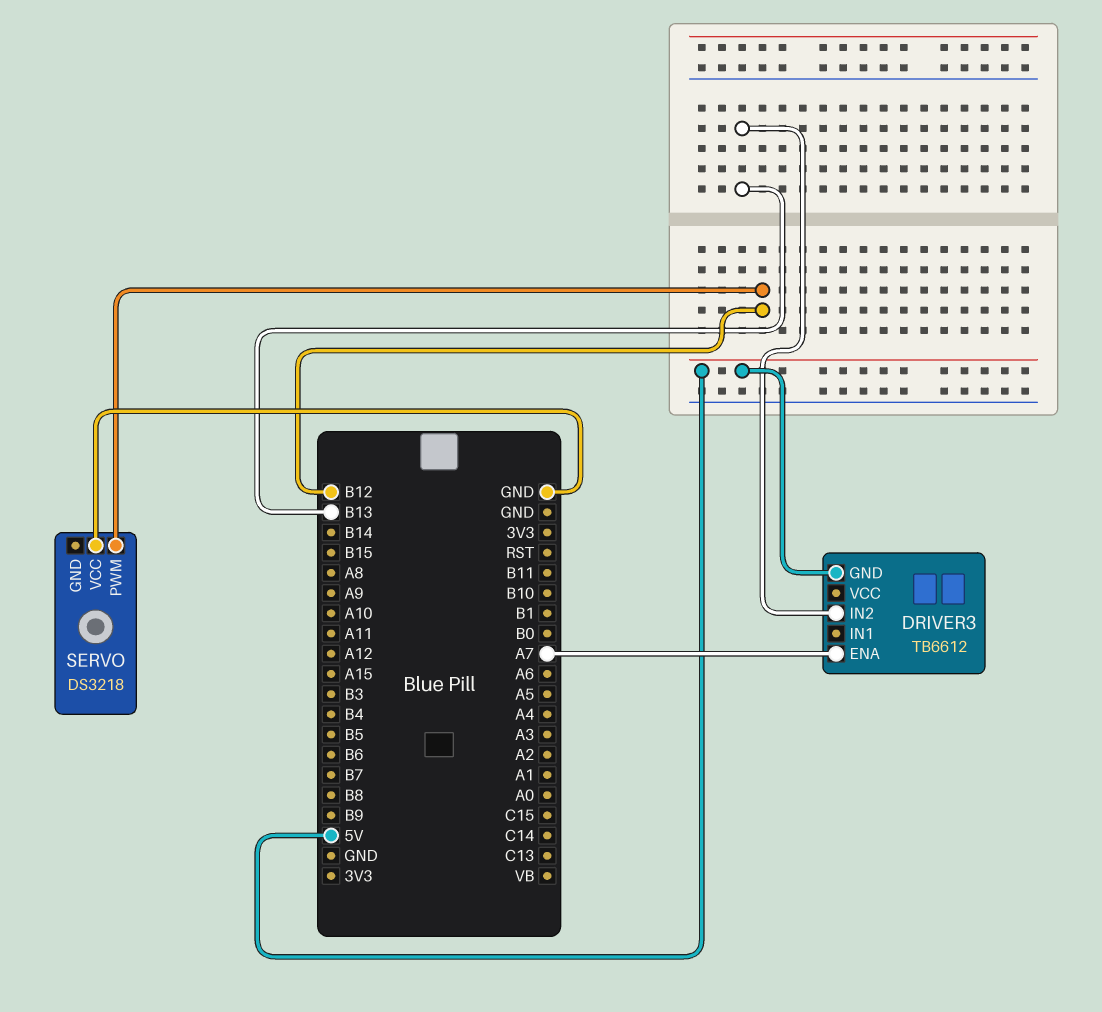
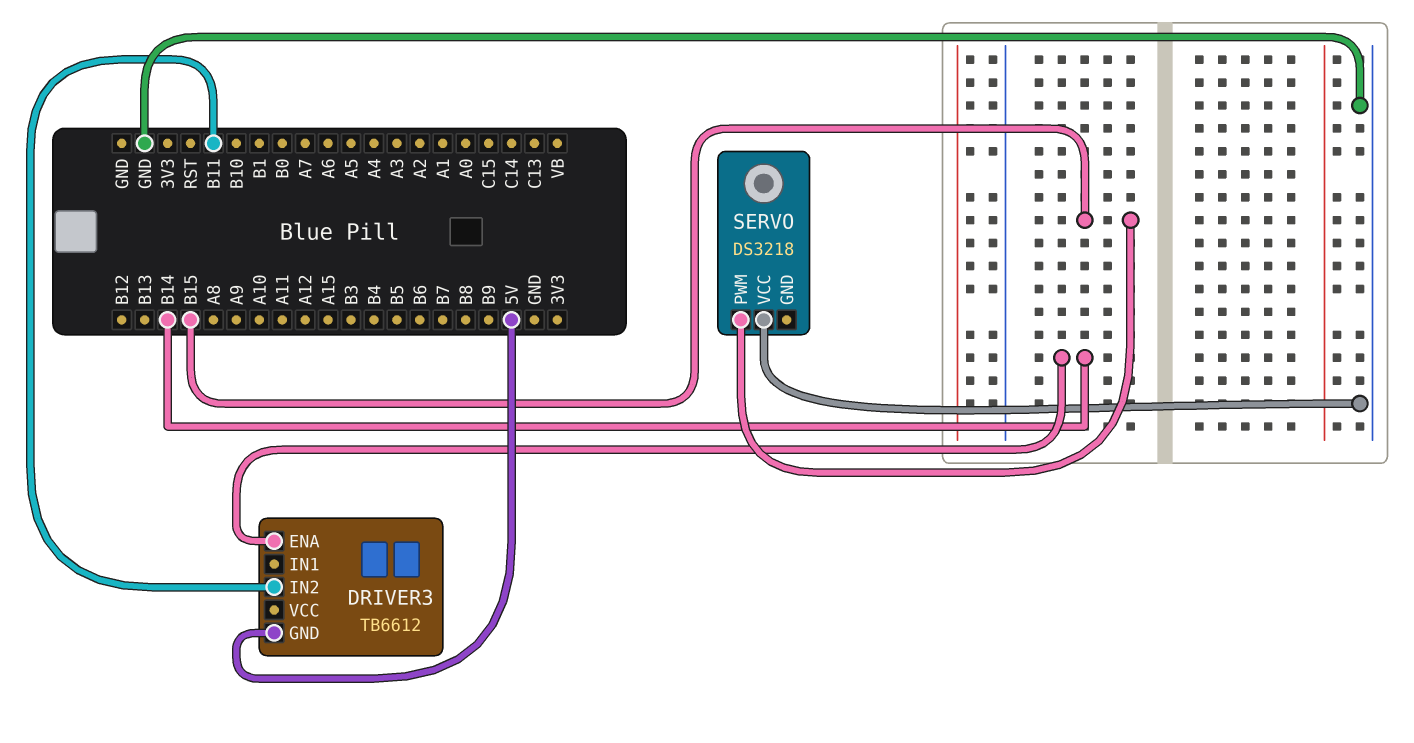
DRIVER3 pin ENA: A7 -> B14
DRIVER3 pin IN2: B13 -> B11
SERVO pin PWM: B12 -> B15

